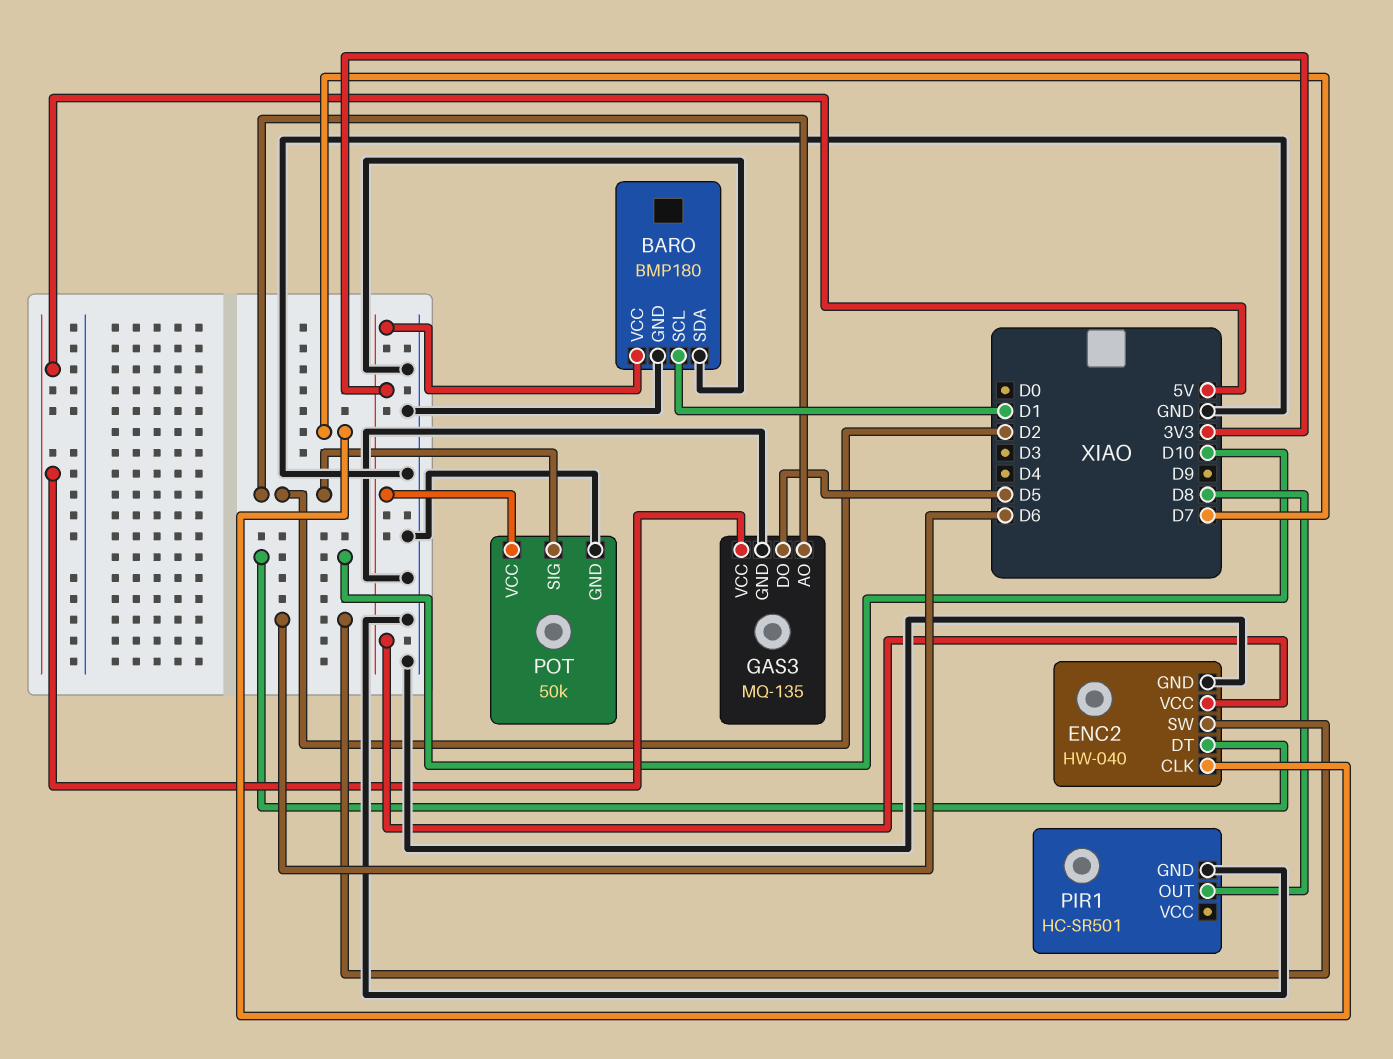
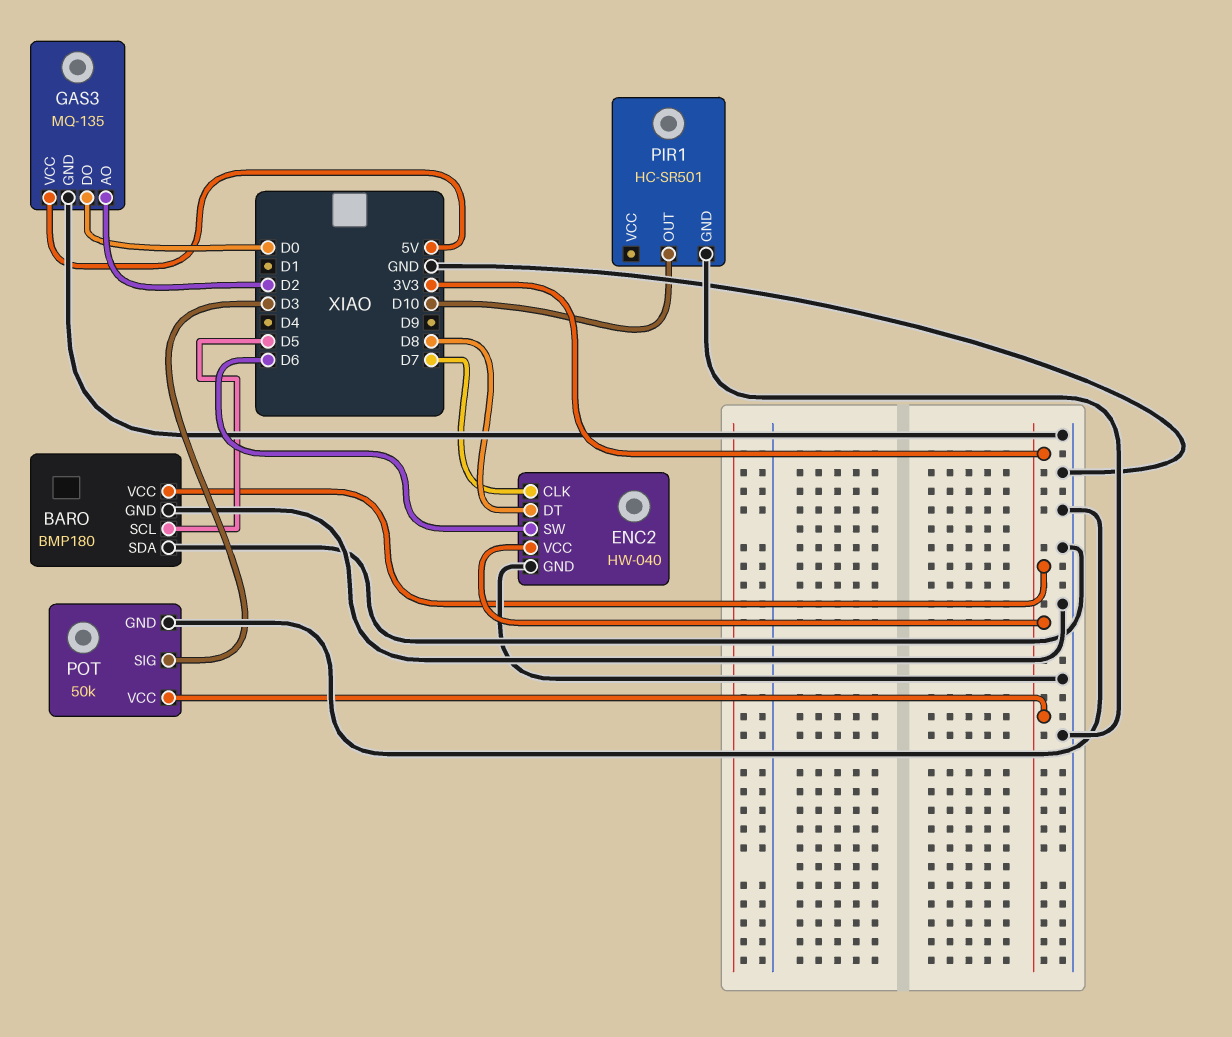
BARO pin SCL: D1 -> D5
ENC2 pin DT: D10 -> D8
GAS3 pin DO: D5 -> D0
PIR1 pin OUT: D8 -> D10
POT pin SIG: D2 -> D3

